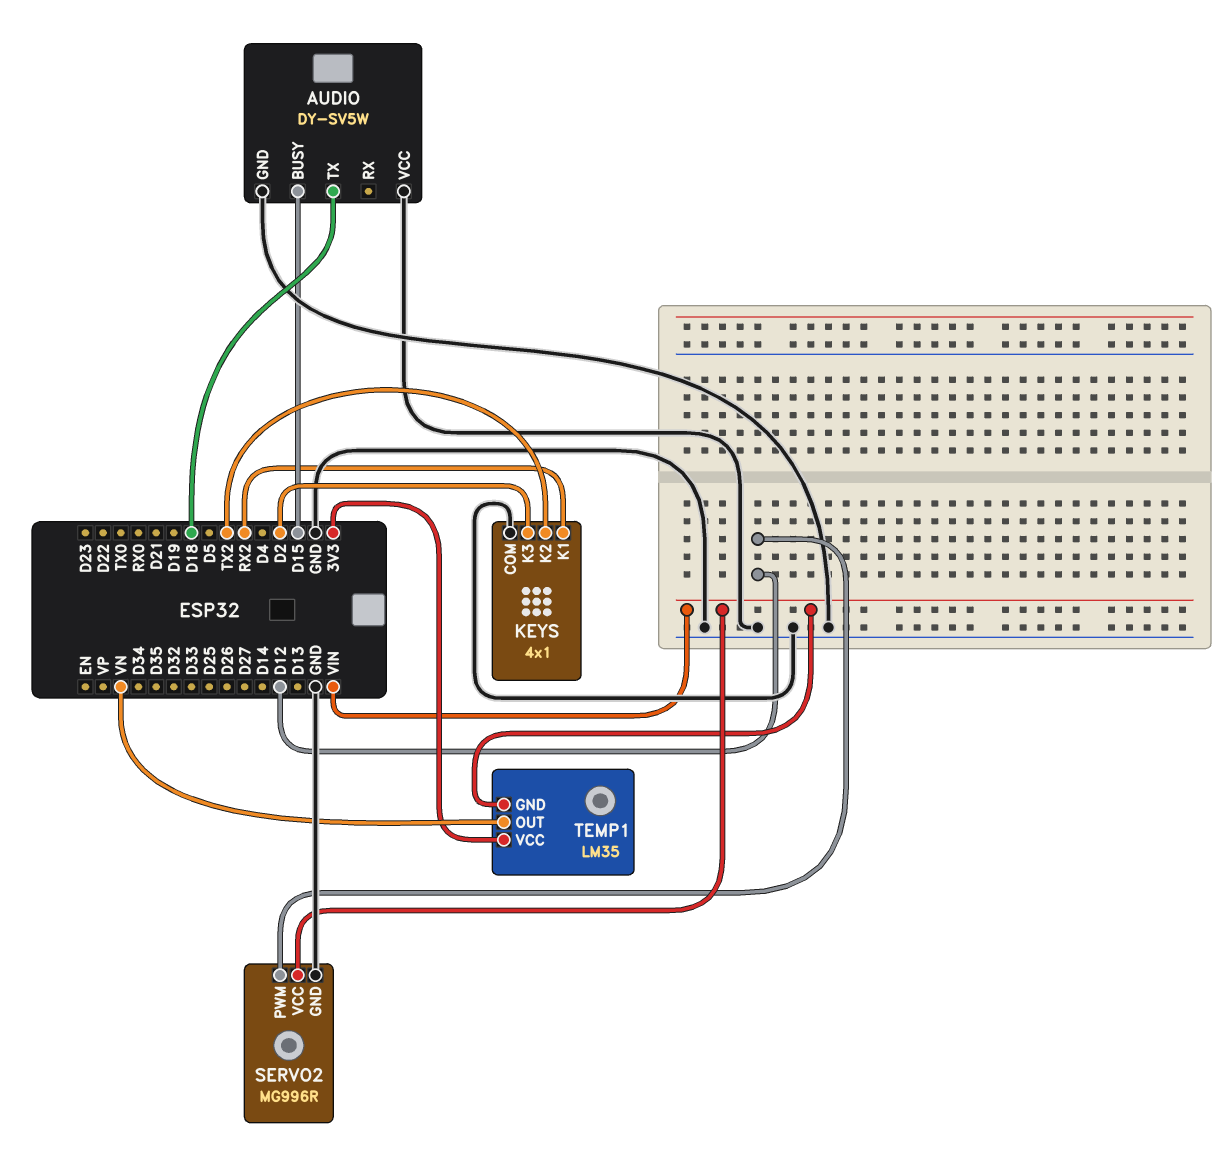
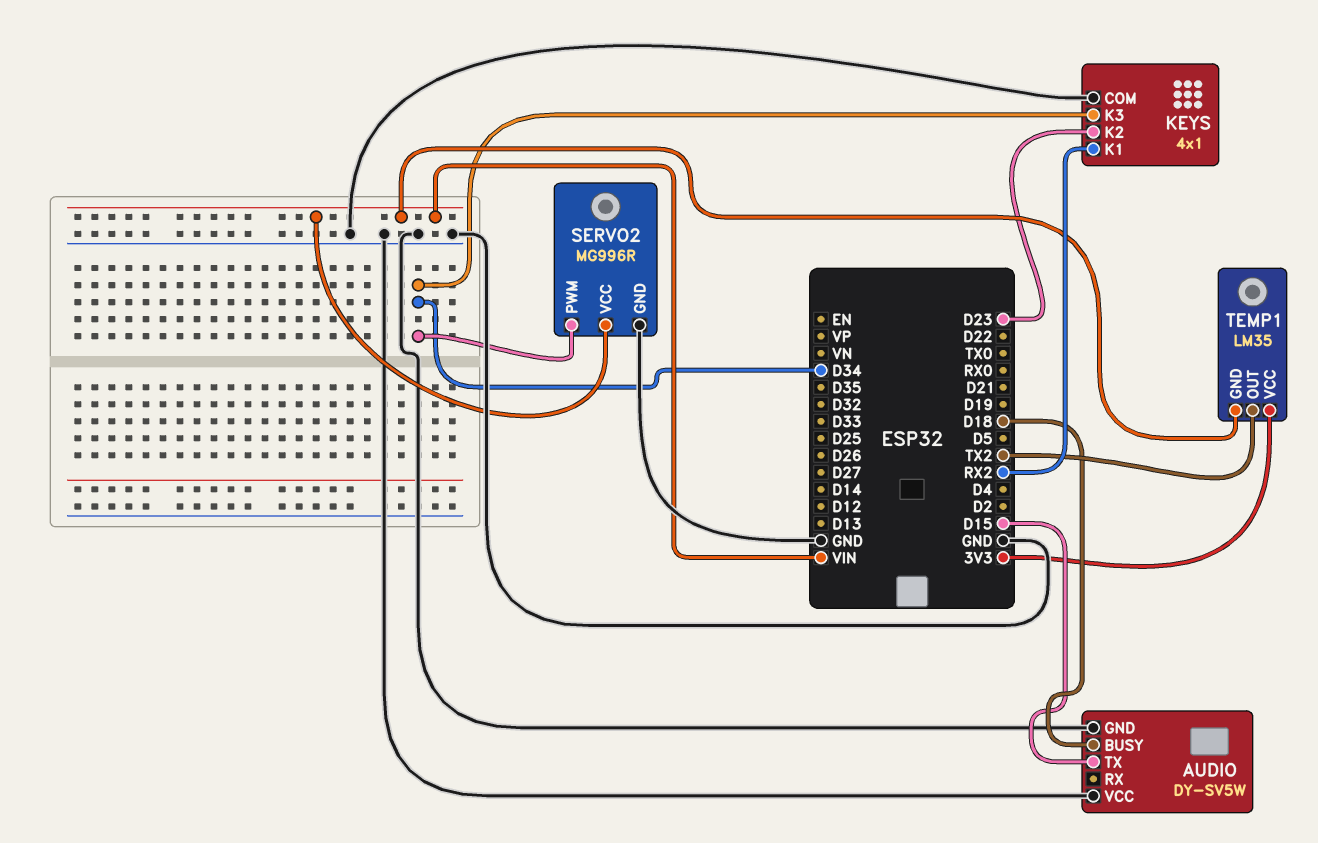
AUDIO pin BUSY: D15 -> D18
AUDIO pin TX: D18 -> D15
KEYS pin K2: TX2 -> D23
KEYS pin K3: D2 -> D34
SERVO2 pin PWM: D12 -> D34
TEMP1 pin OUT: VN -> TX2

